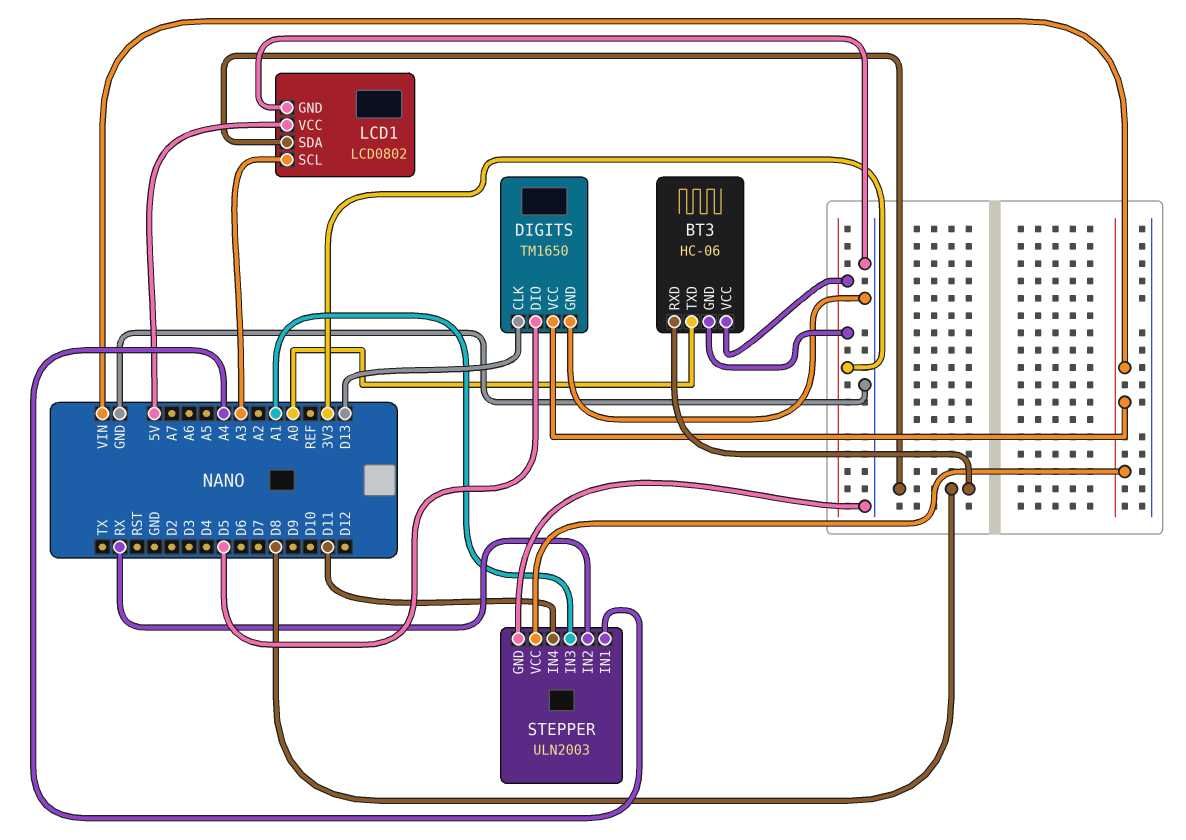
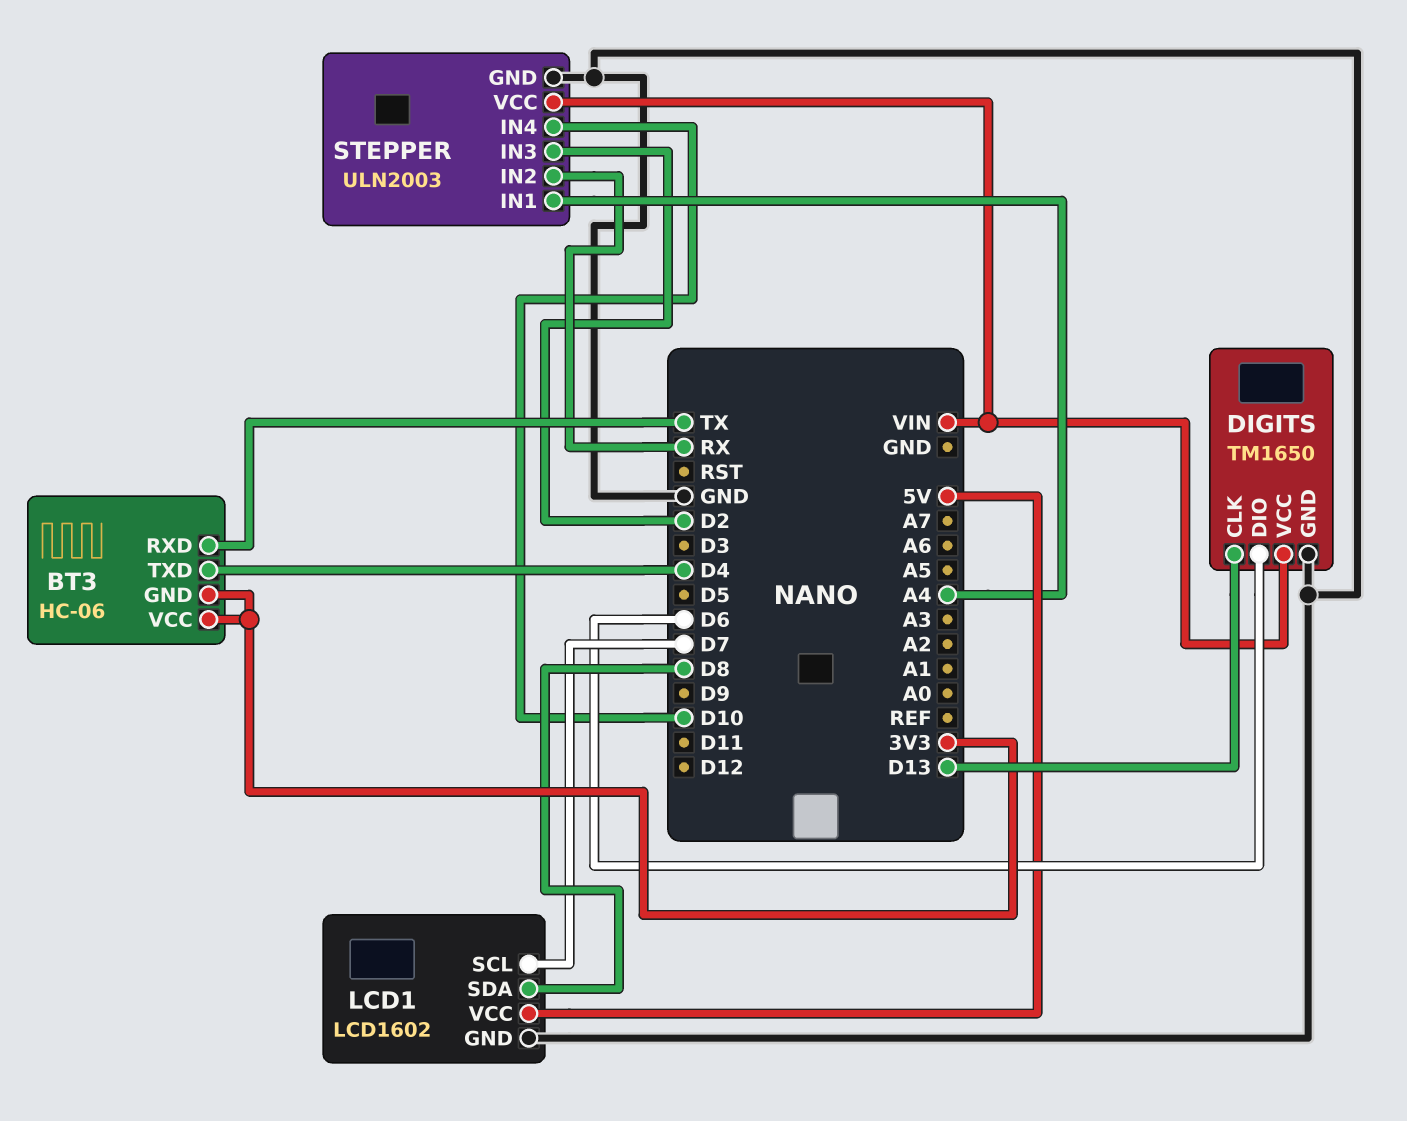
BT3 pin RXD: D8 -> TX
BT3 pin TXD: A0 -> D4
DIGITS pin DIO: D5 -> D6
LCD1: LCD0802 -> LCD1602
LCD1 pin SCL: A3 -> D7
STEPPER pin IN3: A1 -> D2
STEPPER pin IN4: D11 -> D10

